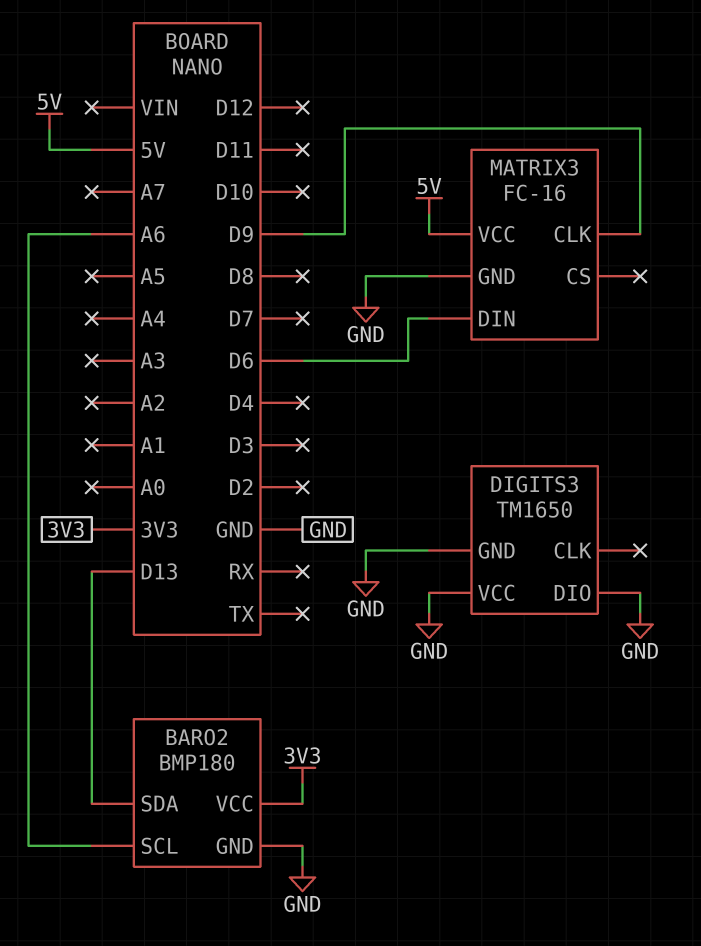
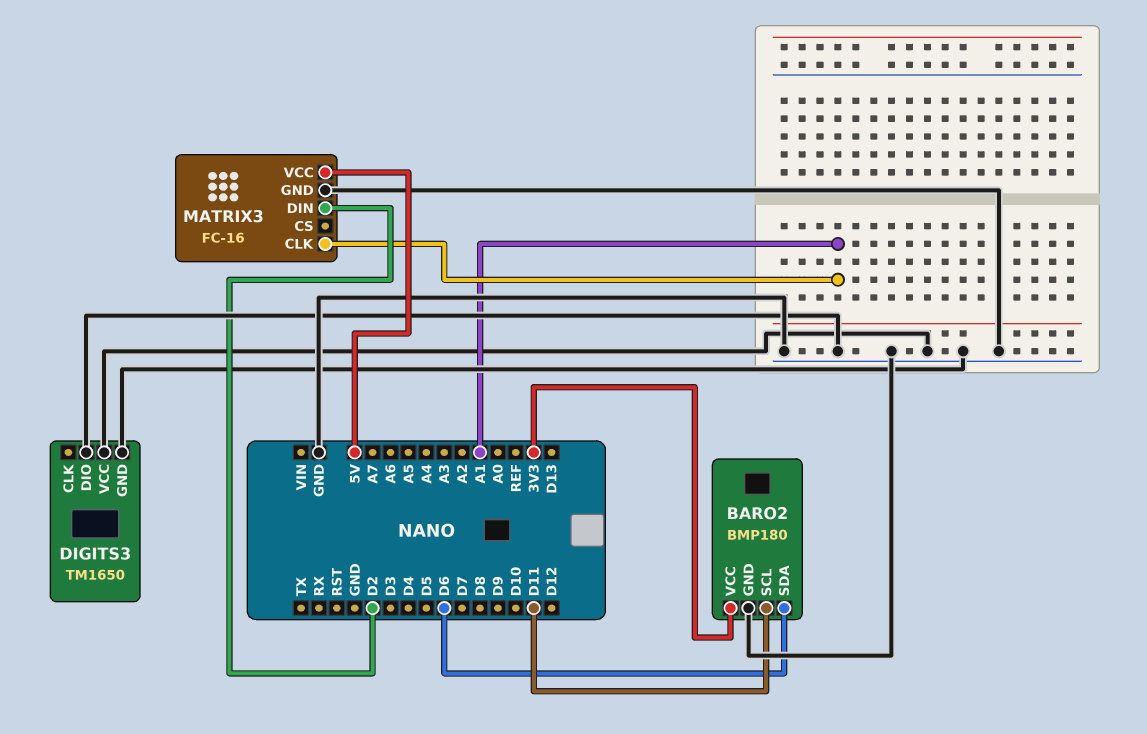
BARO2 pin SCL: A6 -> D11
BARO2 pin SDA: D13 -> D6
MATRIX3 pin CLK: D9 -> A1
MATRIX3 pin DIN: D6 -> D2

